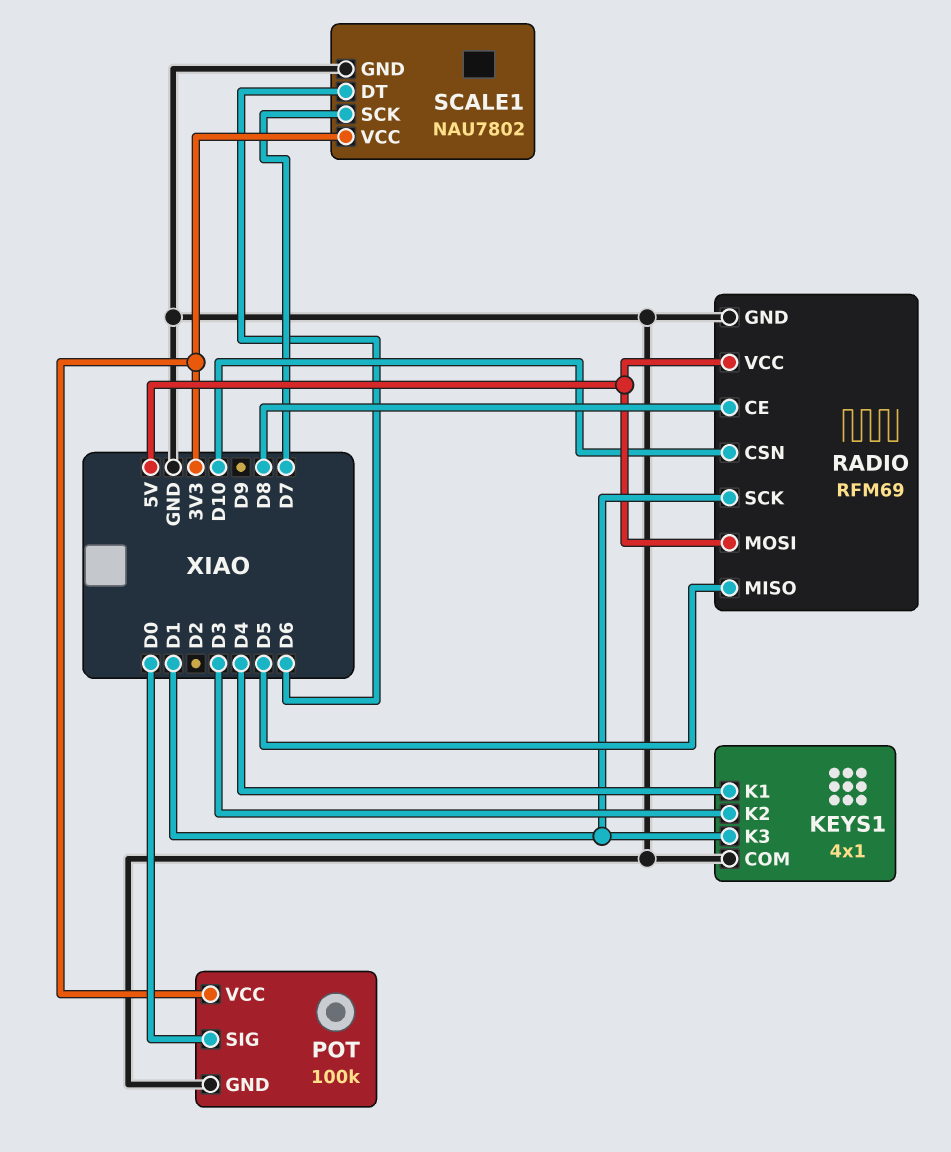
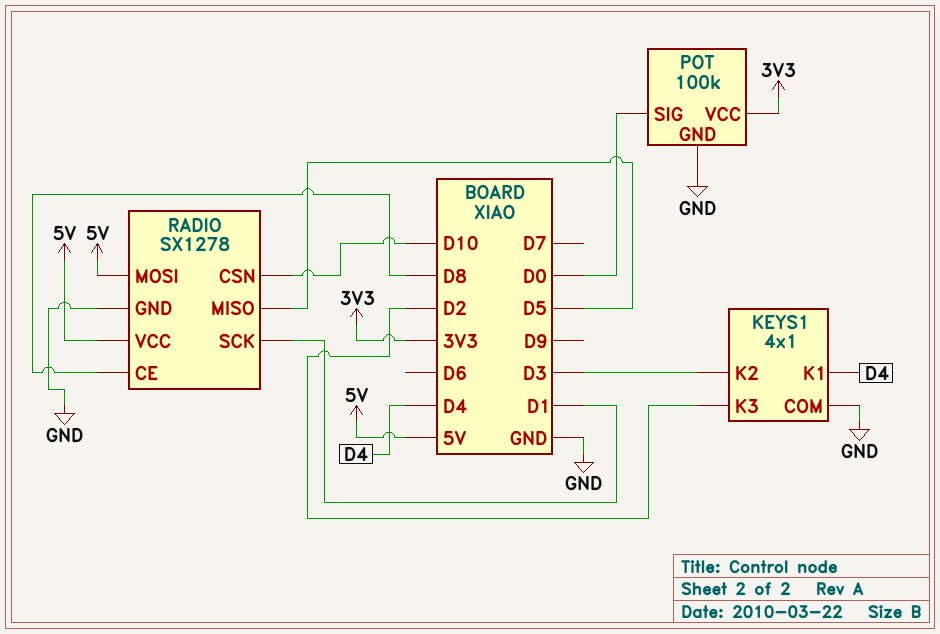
KEYS1 pin K3: D1 -> D2
RADIO: RFM69 -> SX1278
SCALE1: NAU7802 -> none
SCALE1 pin DT: D6 -> none
SCALE1 pin GND: GND -> none
SCALE1 pin SCK: D7 -> none
SCALE1 pin VCC: 3V3 -> none

